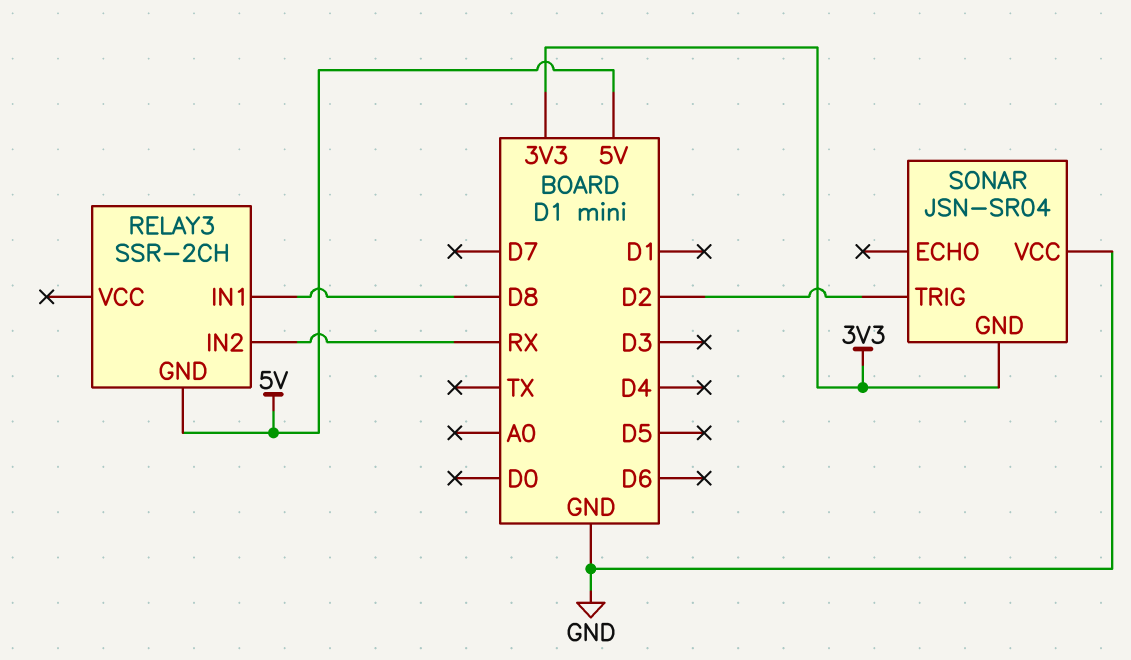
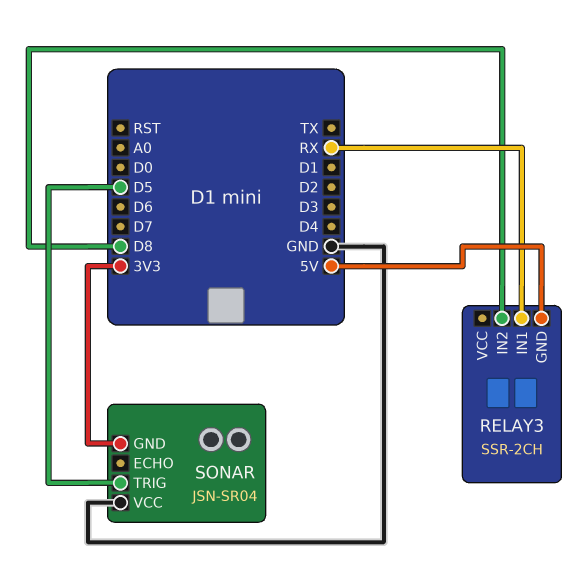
RELAY3 pin IN1: D8 -> RX
RELAY3 pin IN2: RX -> D8
SONAR pin TRIG: D2 -> D5

